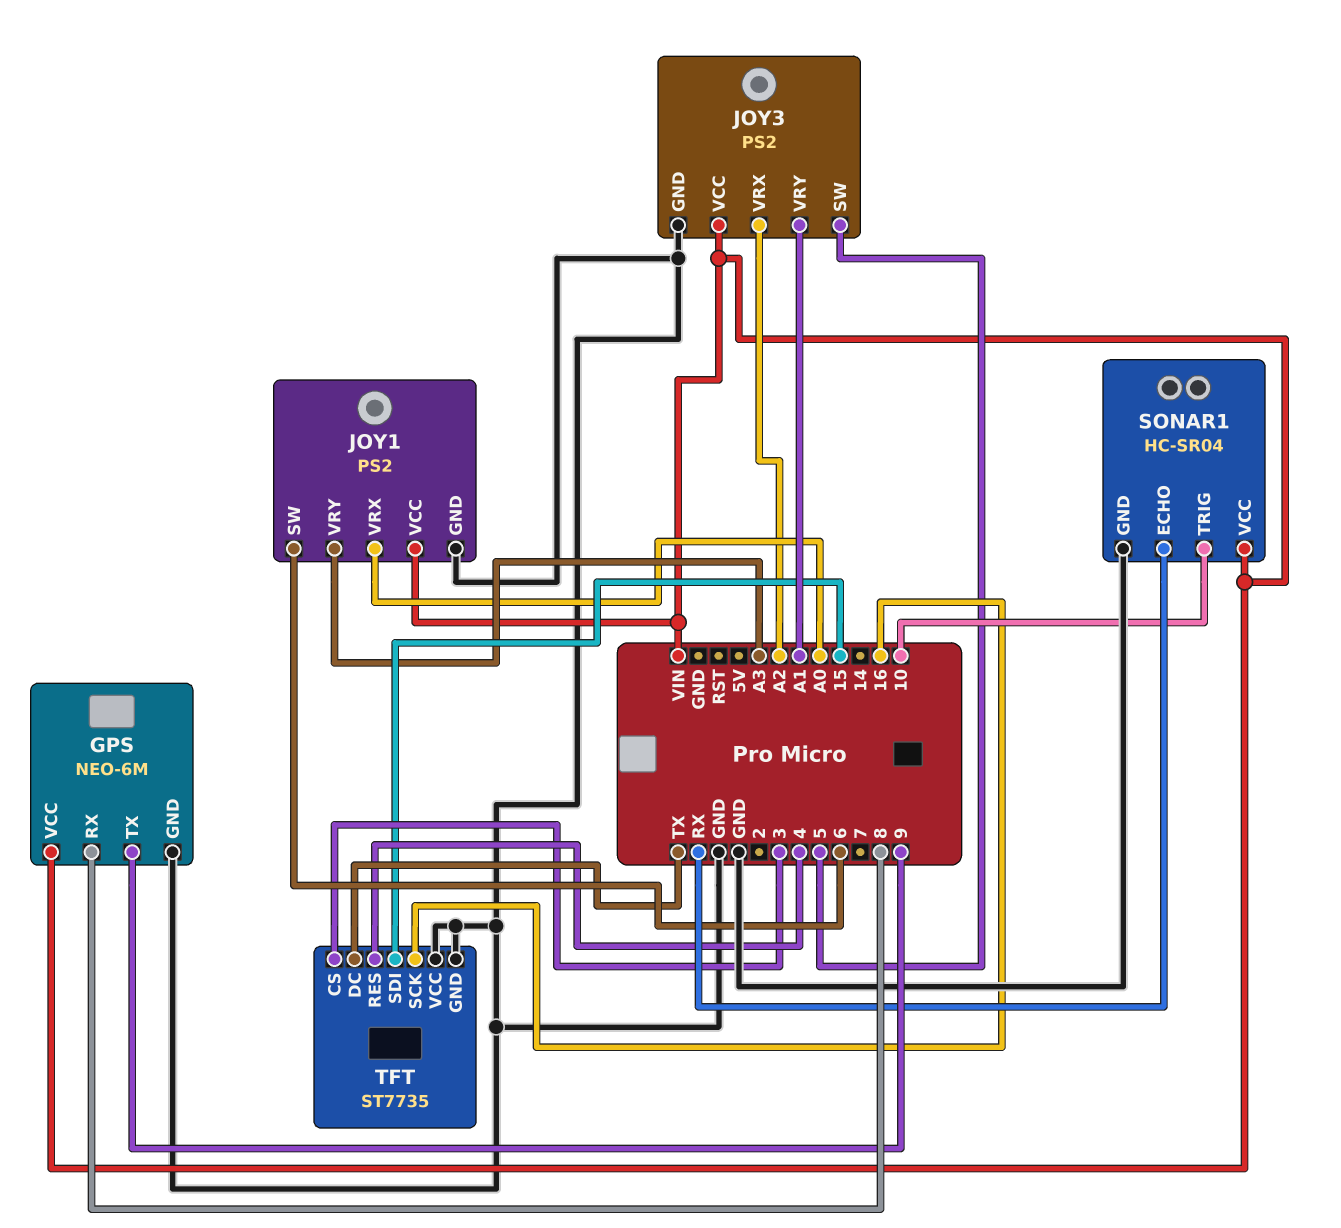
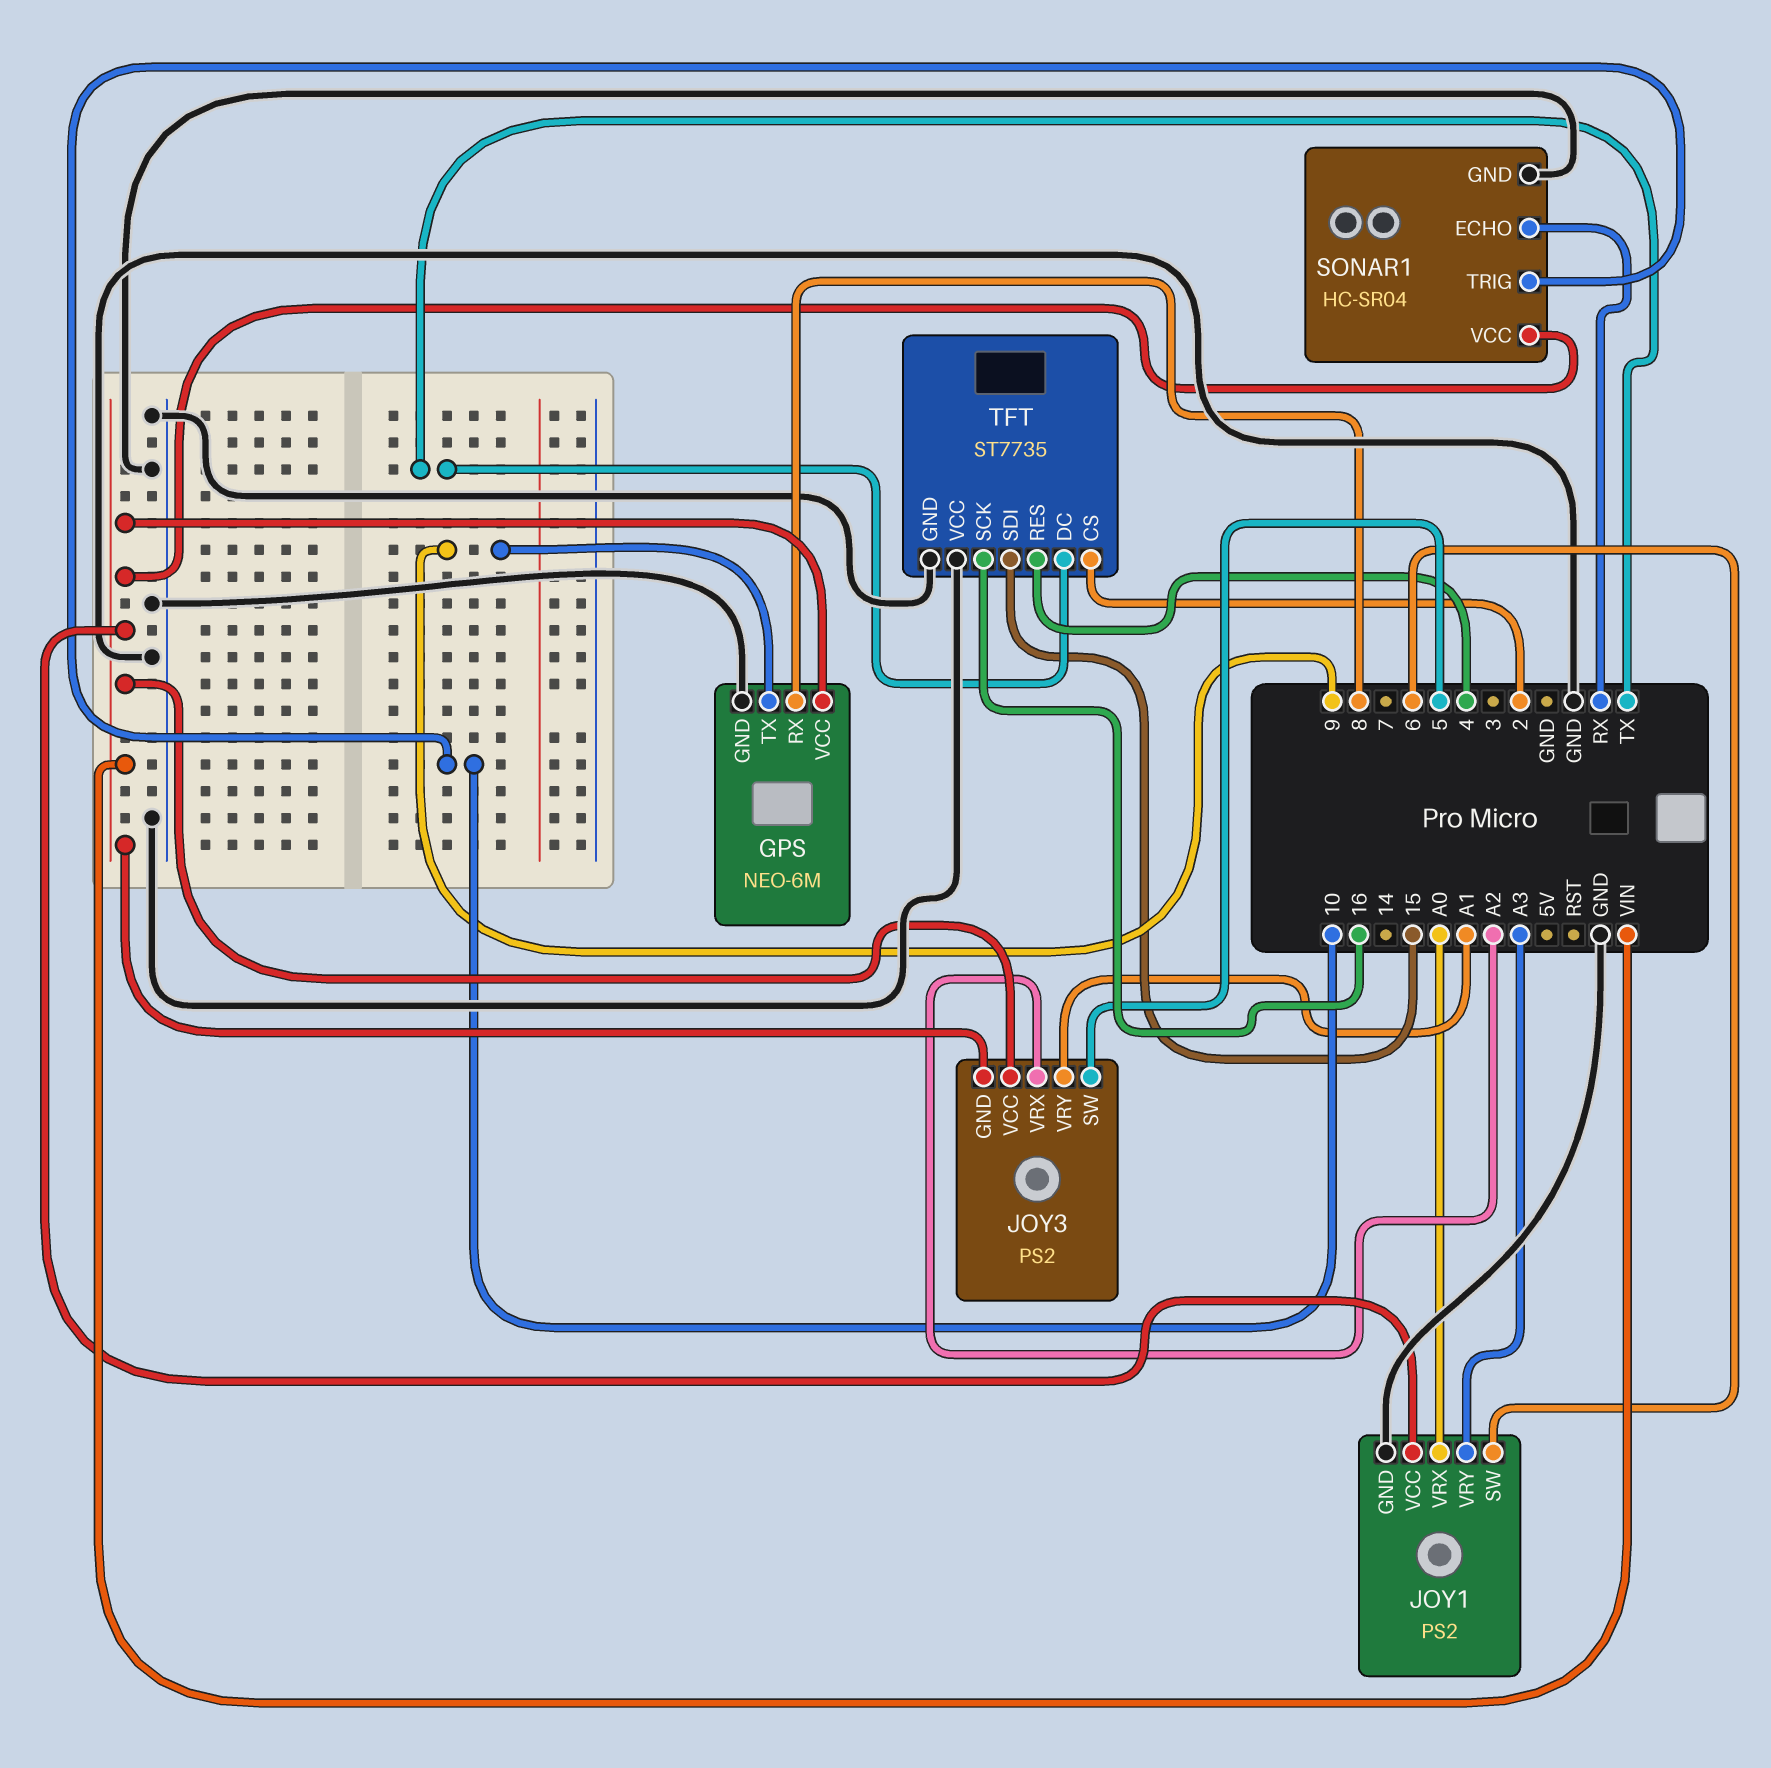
JOY3 pin GND: GND -> VIN
TFT pin CS: 3 -> 2

